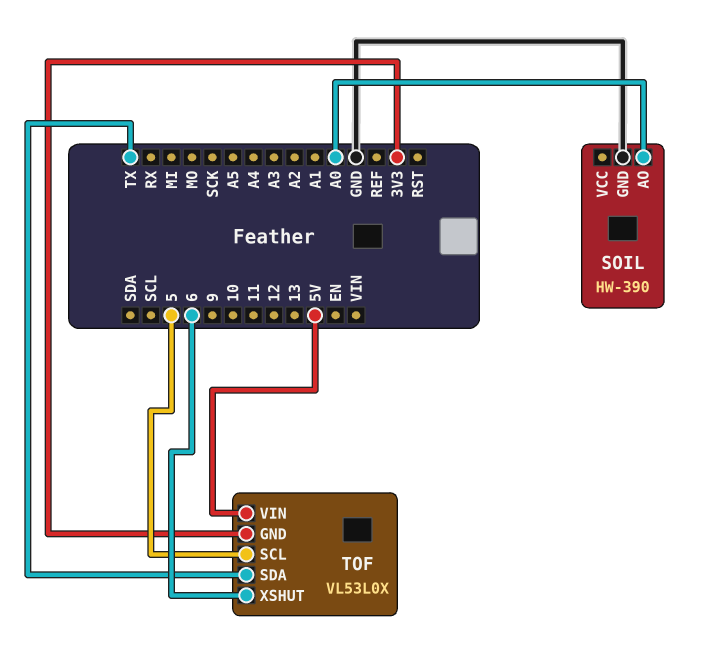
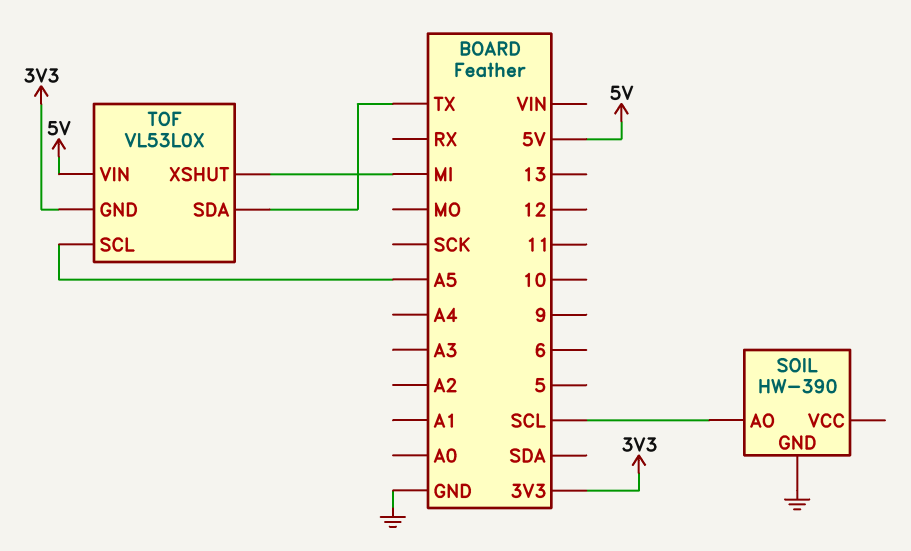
SOIL pin AO: A0 -> SCL
TOF pin SCL: 5 -> A5
TOF pin XSHUT: 6 -> MI

